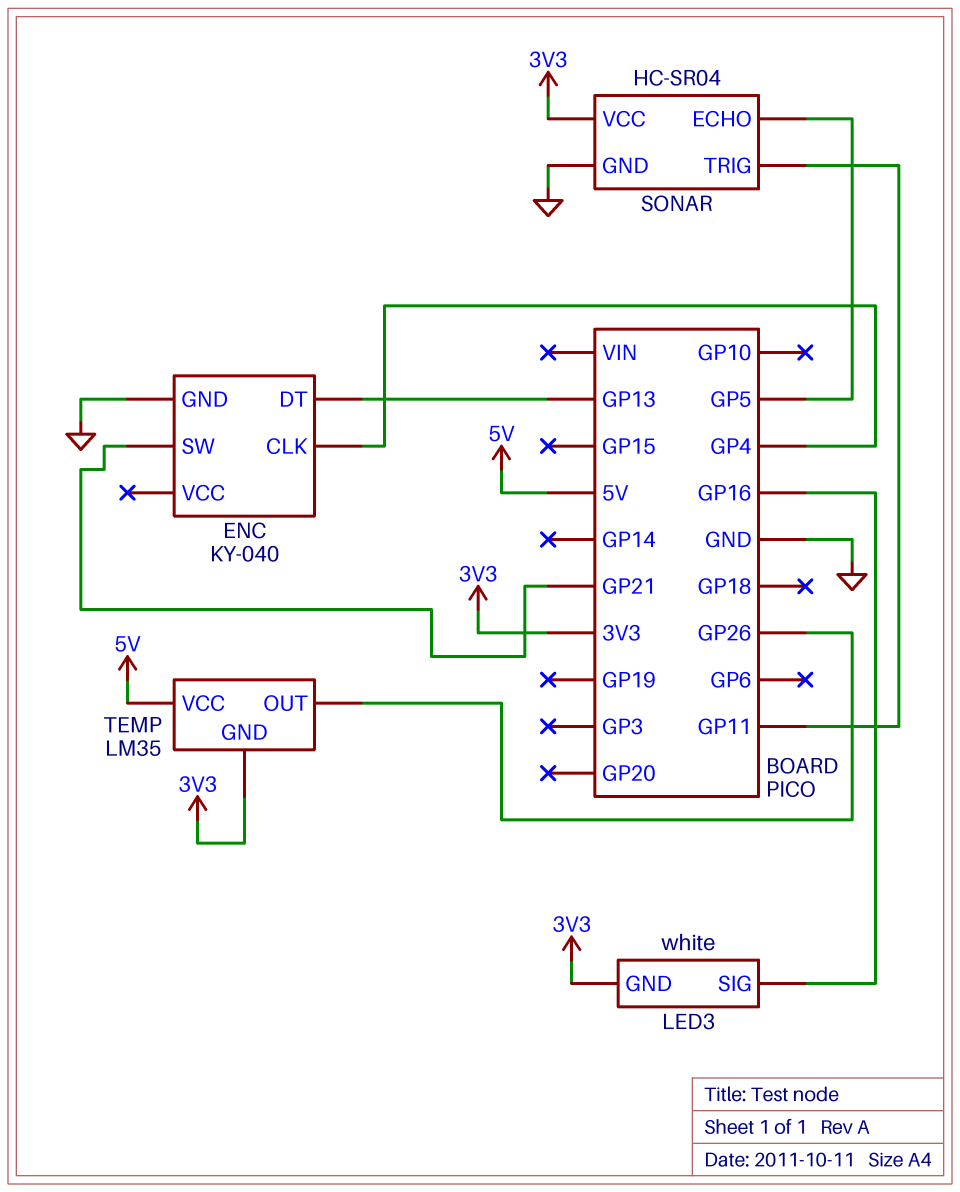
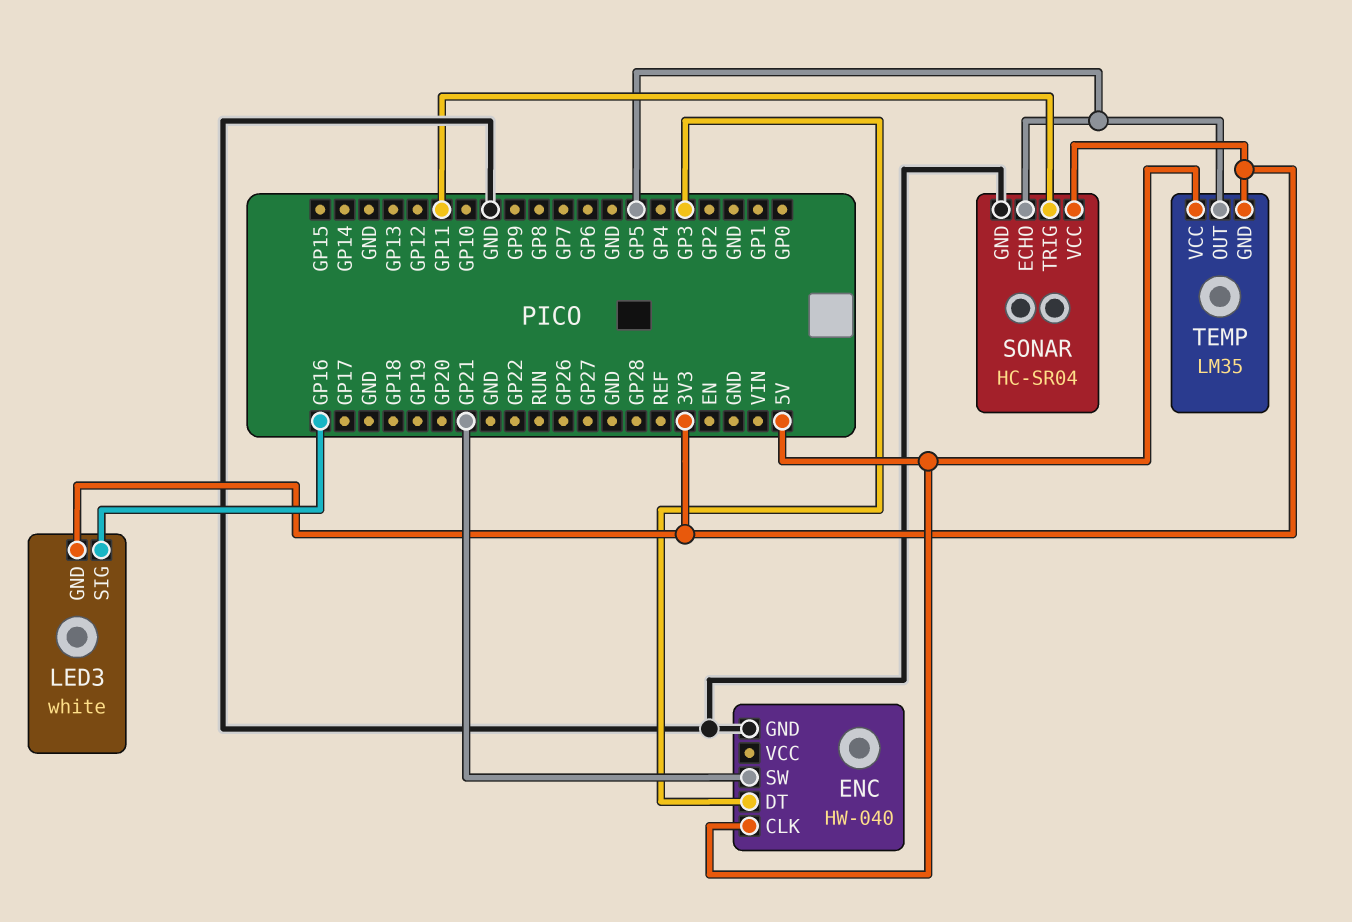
ENC: KY-040 -> HW-040
ENC pin CLK: GP4 -> 5V
ENC pin DT: GP13 -> GP3
TEMP pin OUT: GP26 -> GP5

